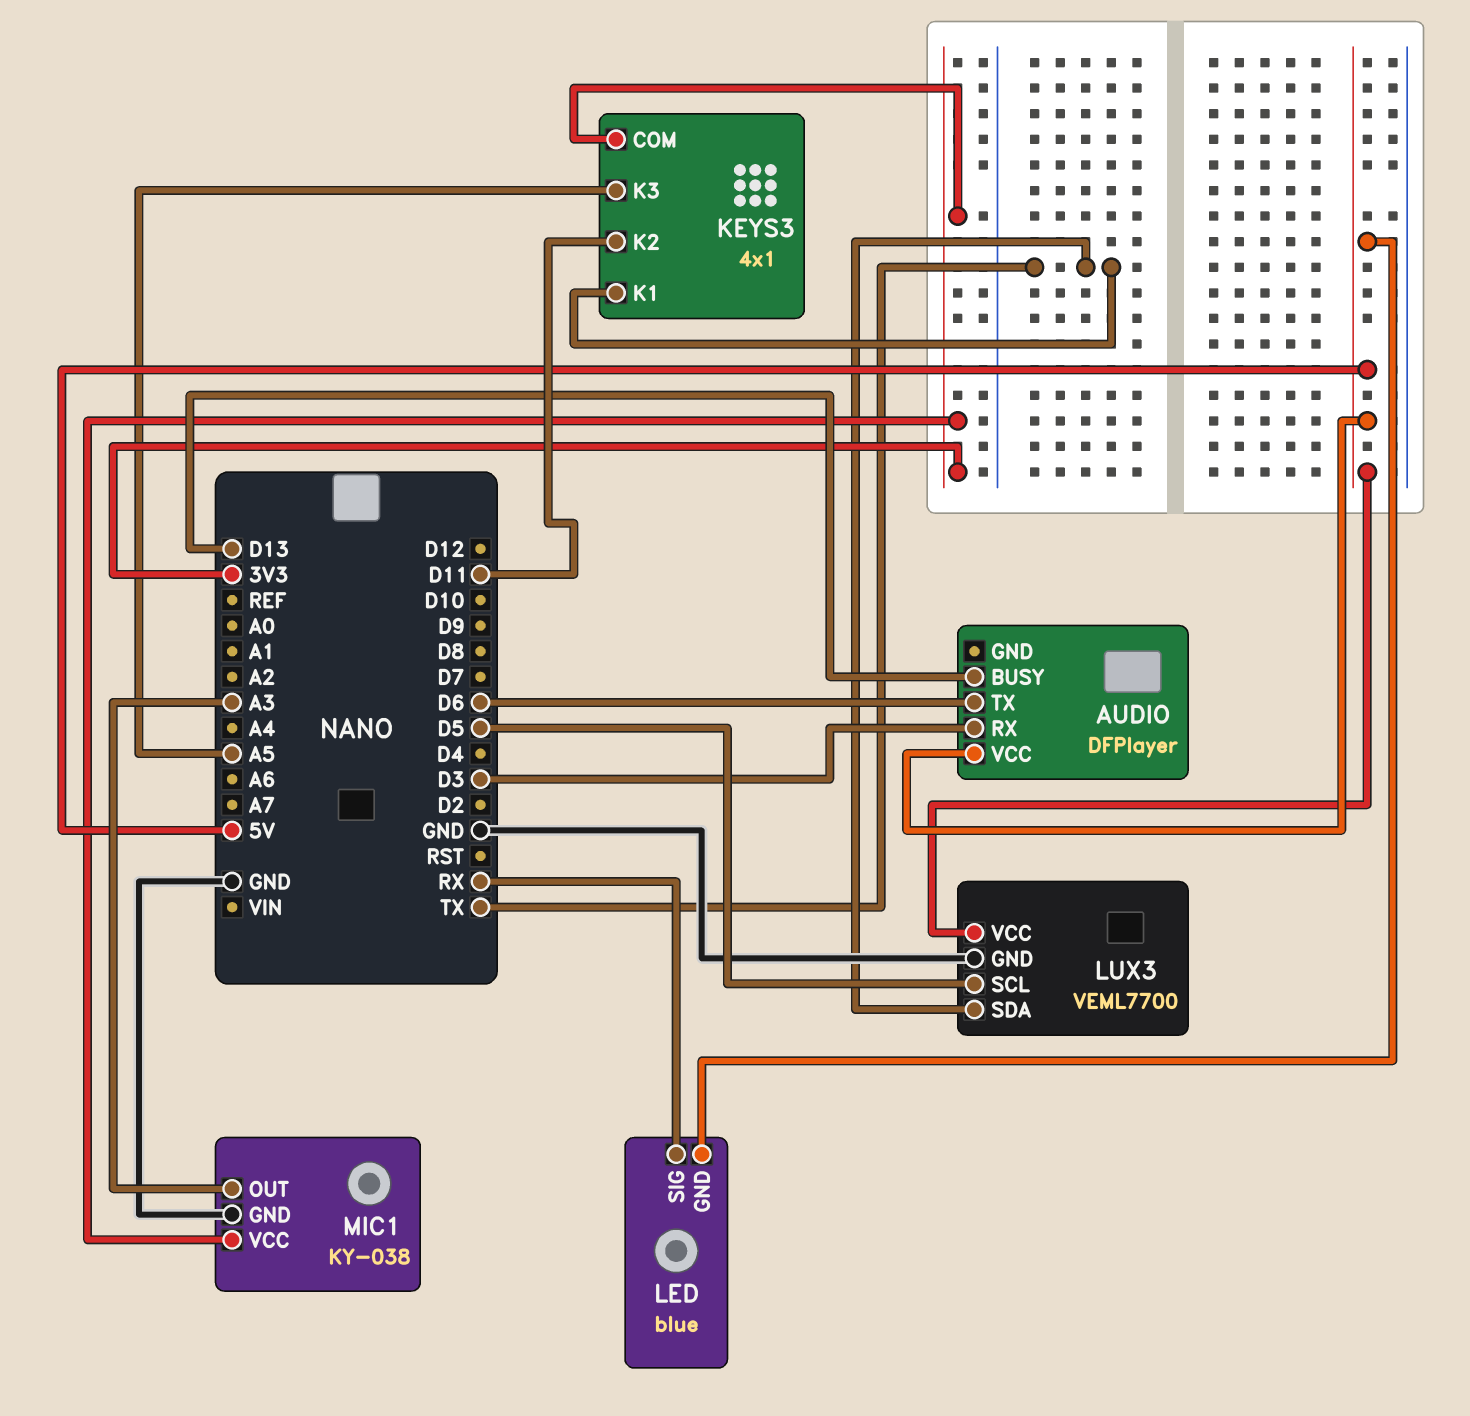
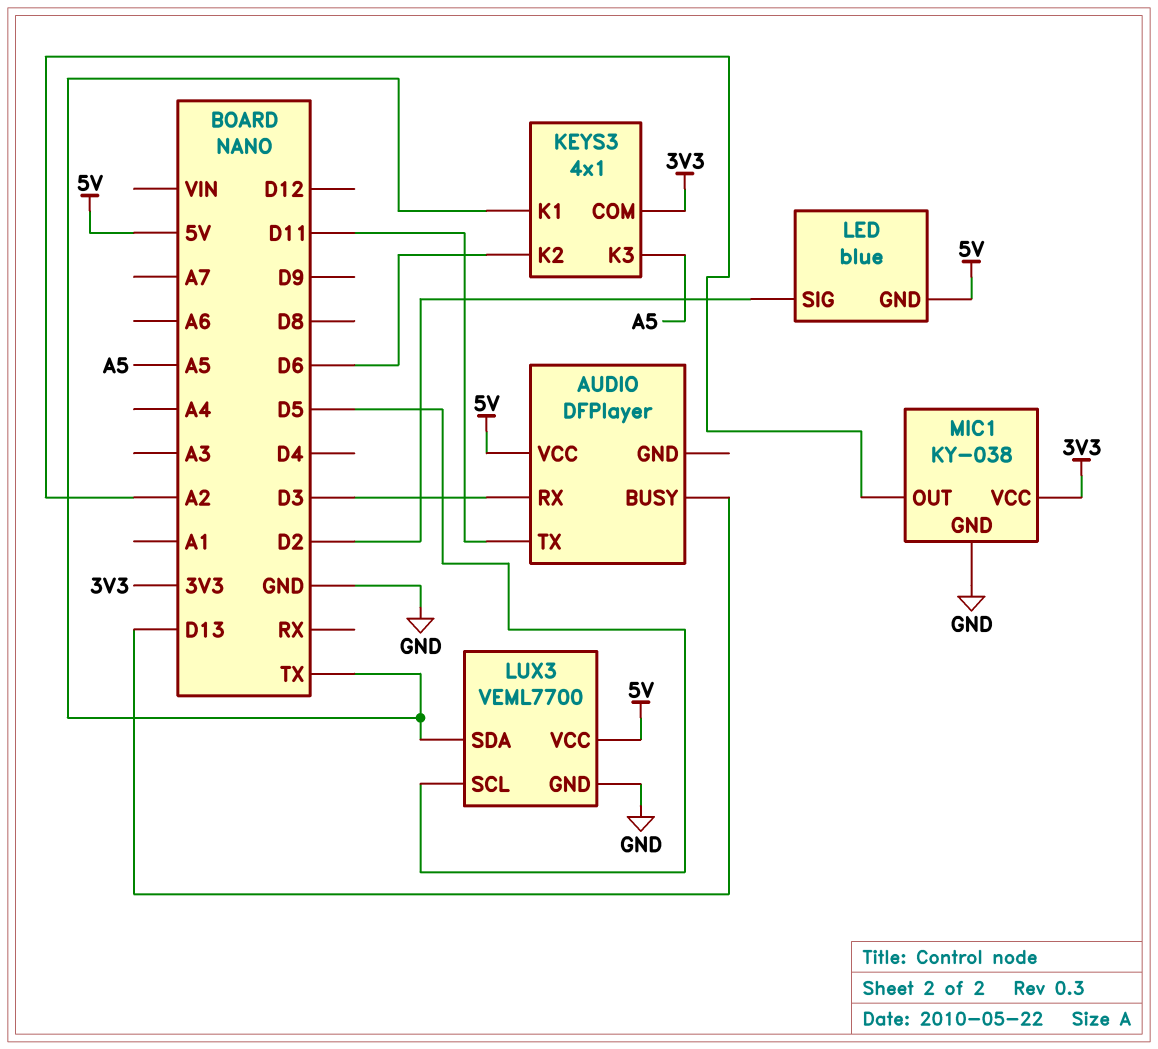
AUDIO pin TX: D6 -> D11
KEYS3 pin K2: D11 -> D6
LED pin SIG: RX -> D2
MIC1 pin OUT: A3 -> A2

